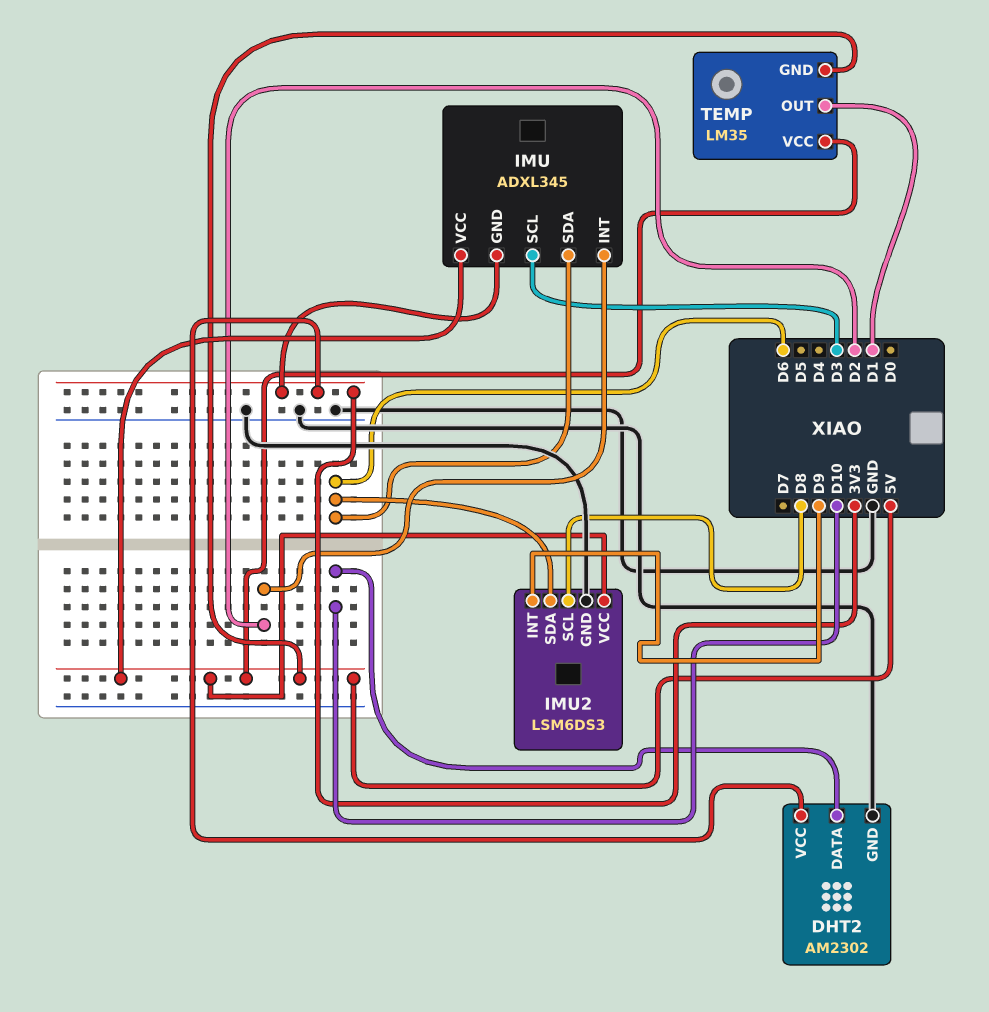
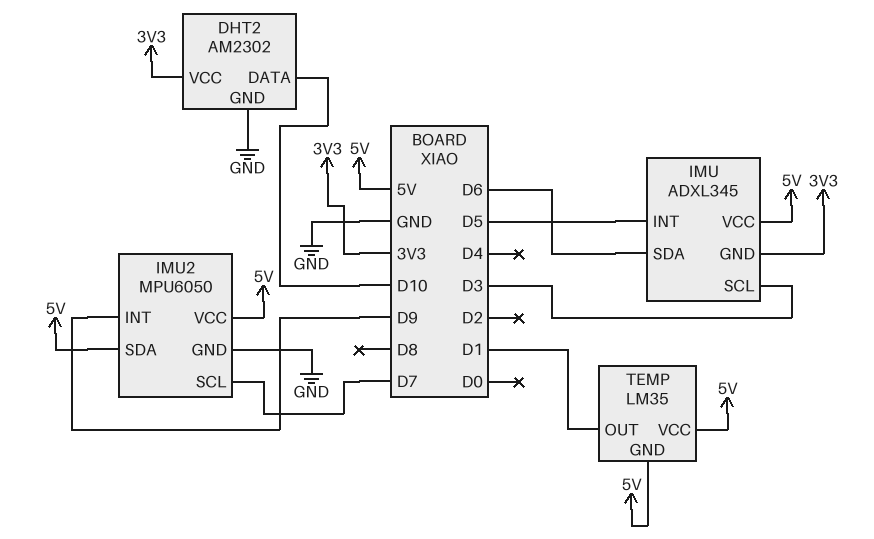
IMU pin INT: D2 -> D5
IMU2: LSM6DS3 -> MPU6050
IMU2 pin SCL: D8 -> D7
IMU2 pin SDA: D6 -> 5V

